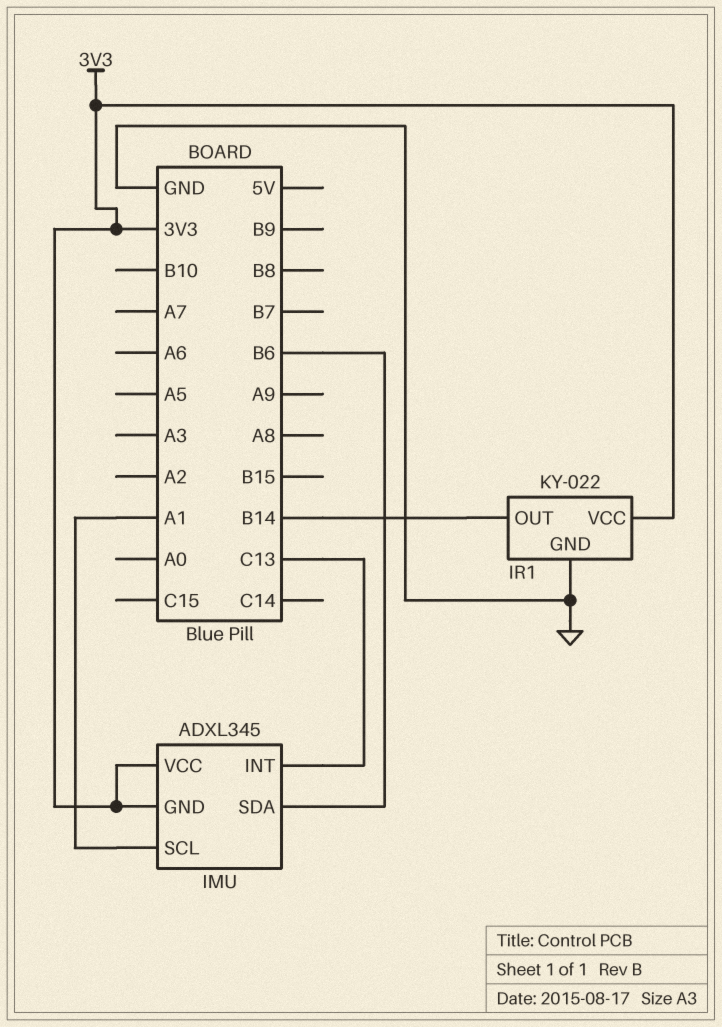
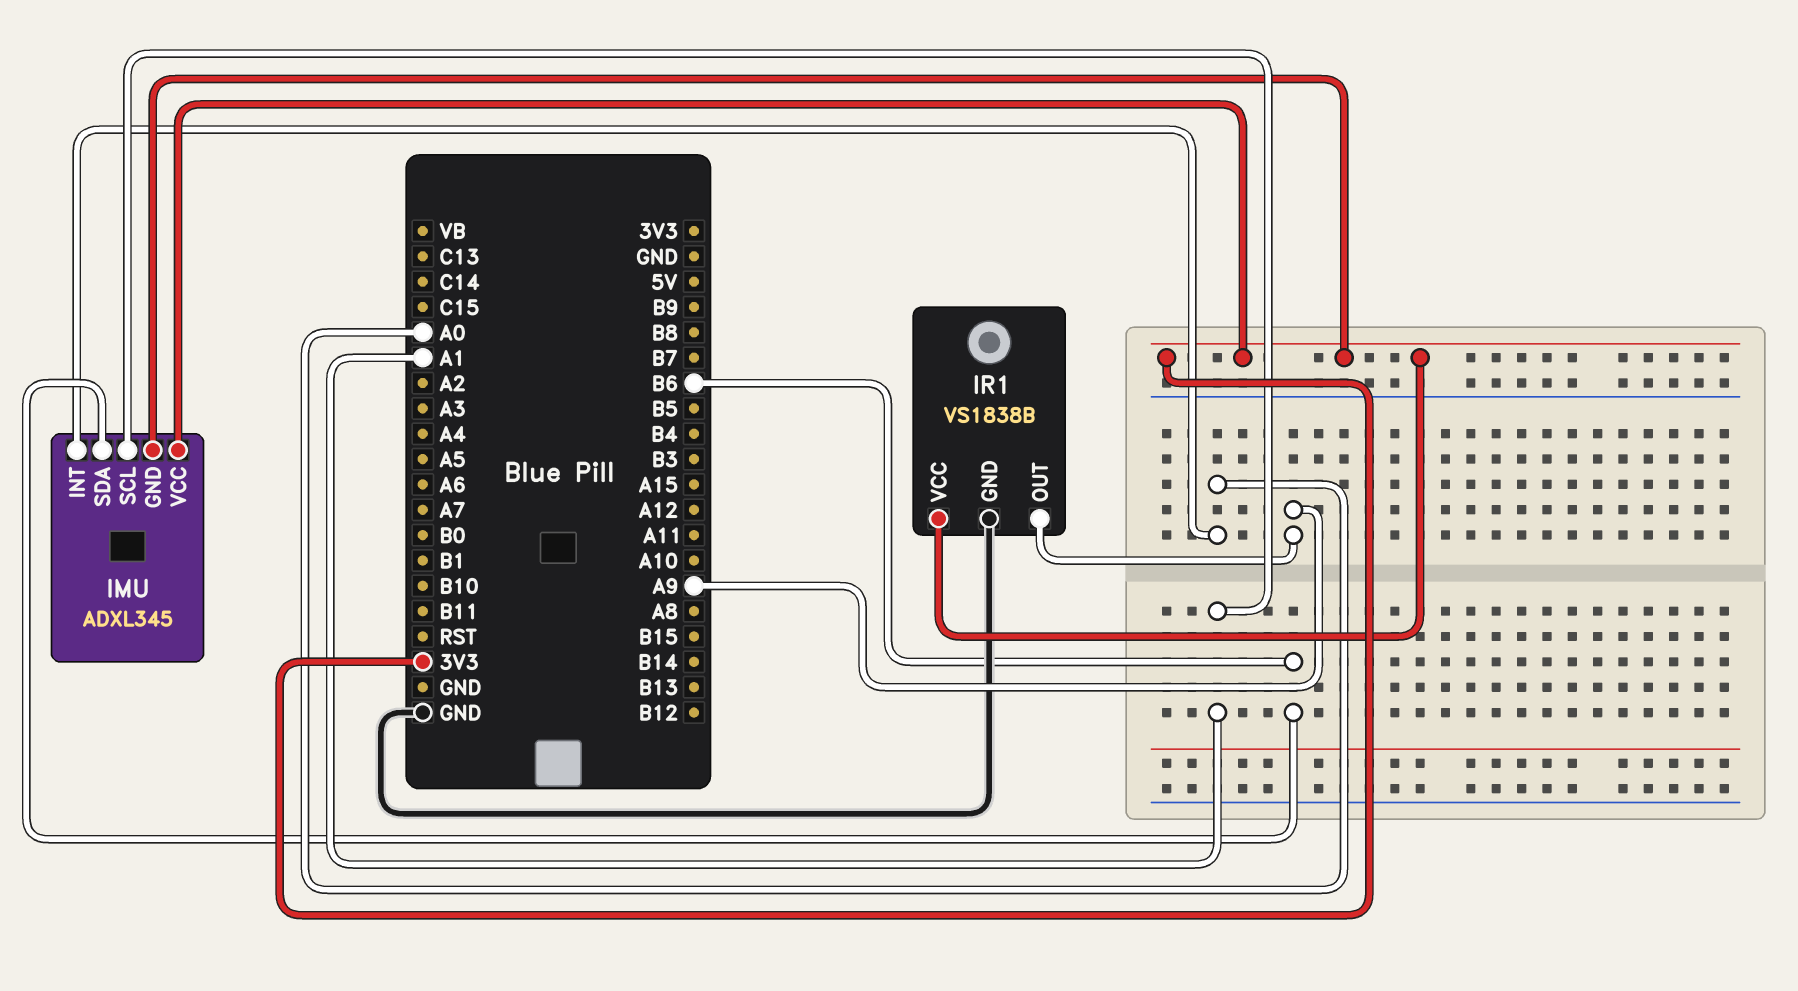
IMU pin INT: C13 -> A0
IR1: KY-022 -> VS1838B
IR1 pin OUT: B14 -> A9

